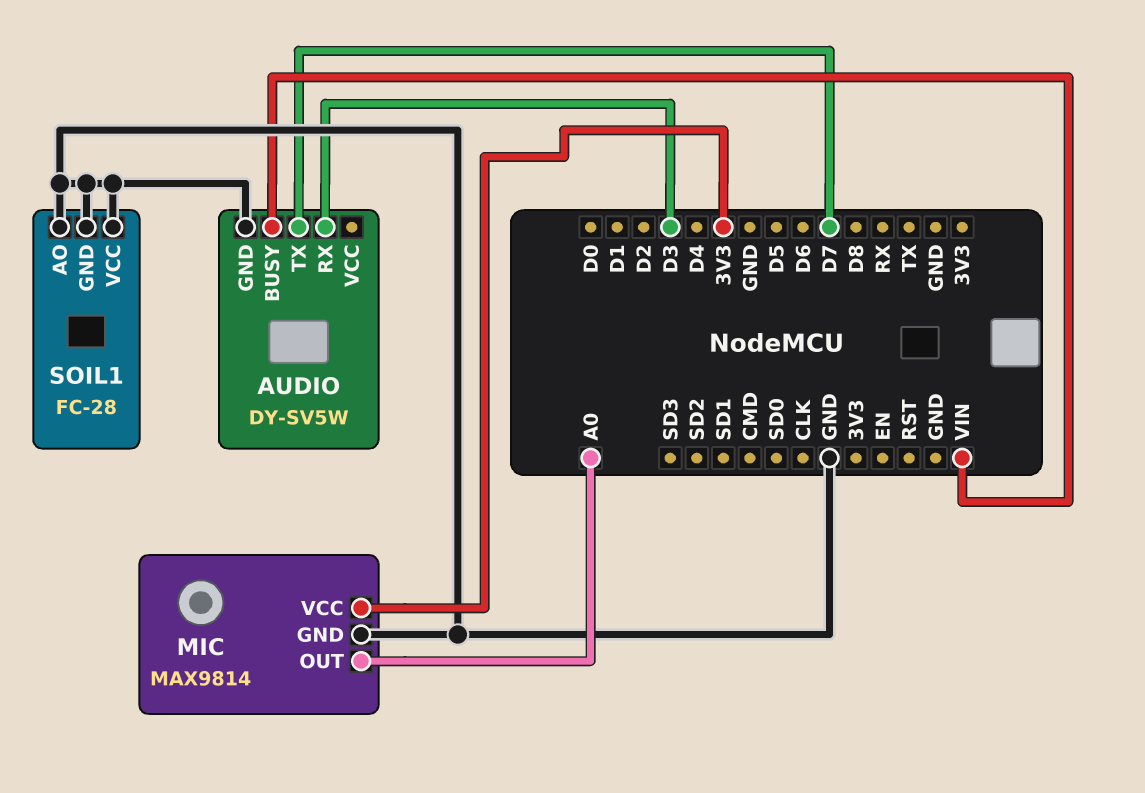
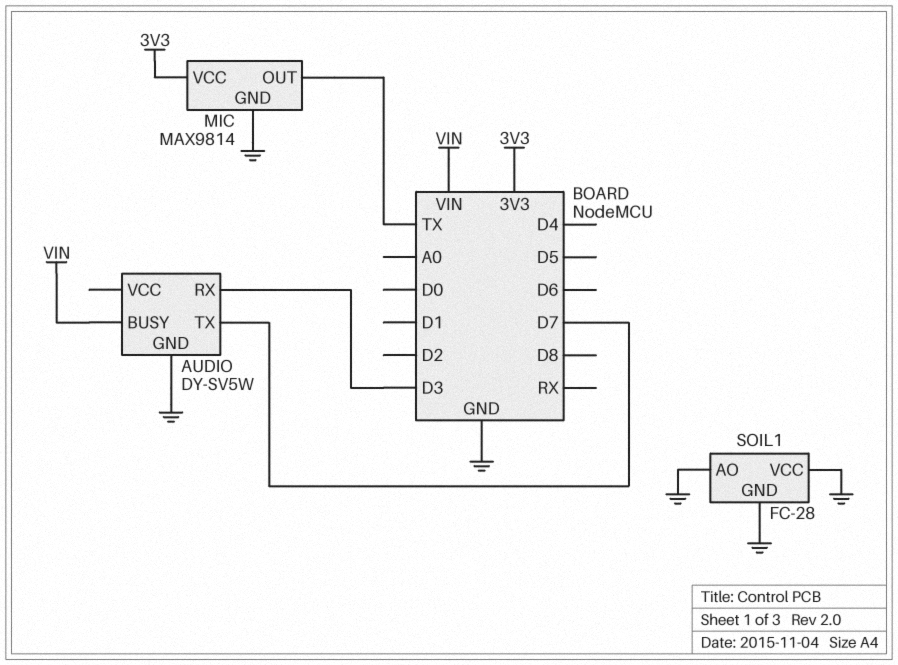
MIC pin OUT: A0 -> TX

